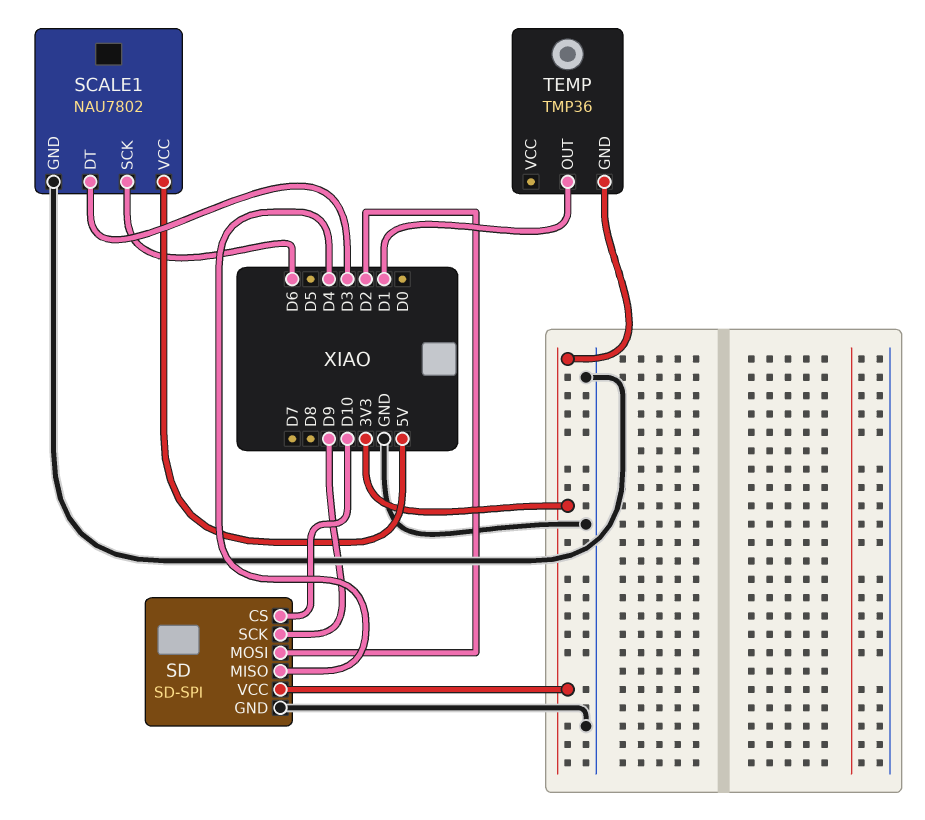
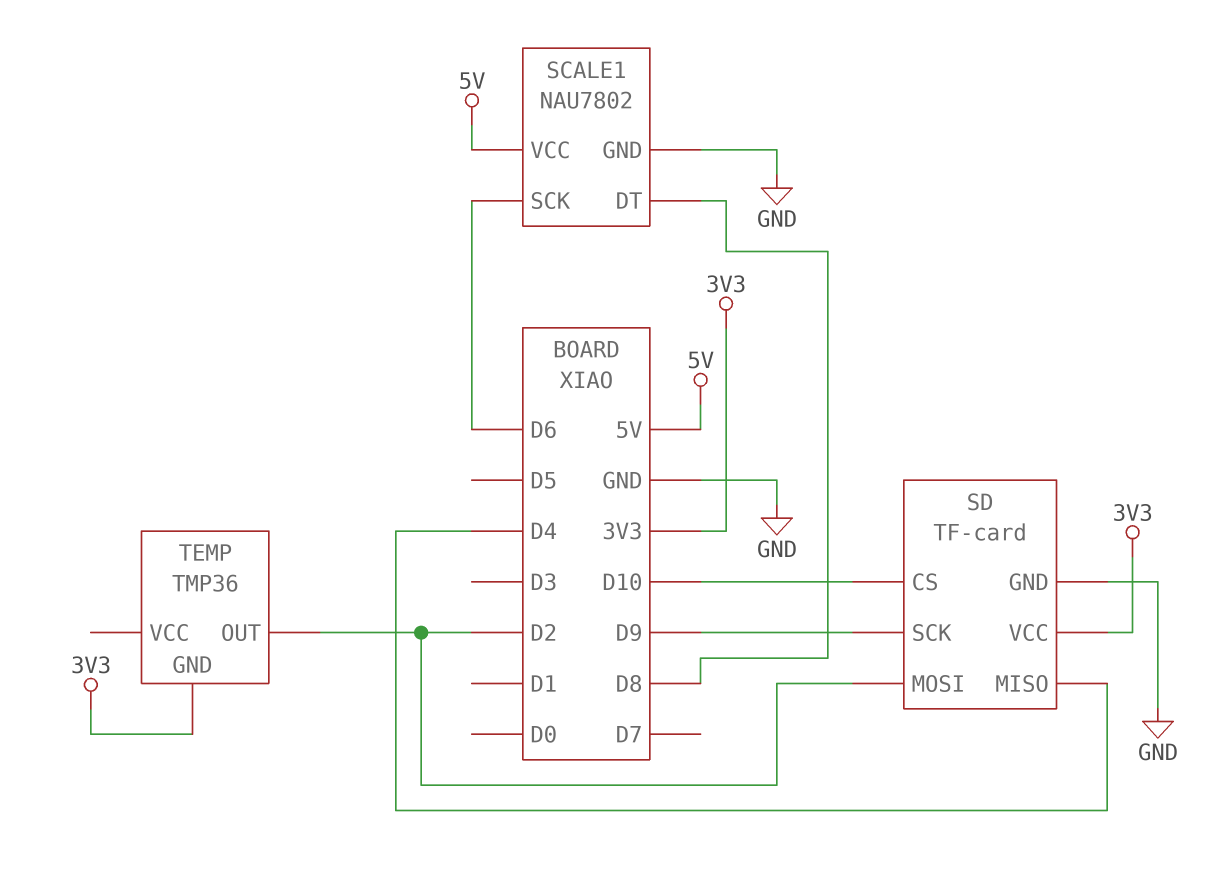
SCALE1 pin DT: D3 -> D8
SD: SD-SPI -> TF-card
TEMP pin OUT: D1 -> D2

